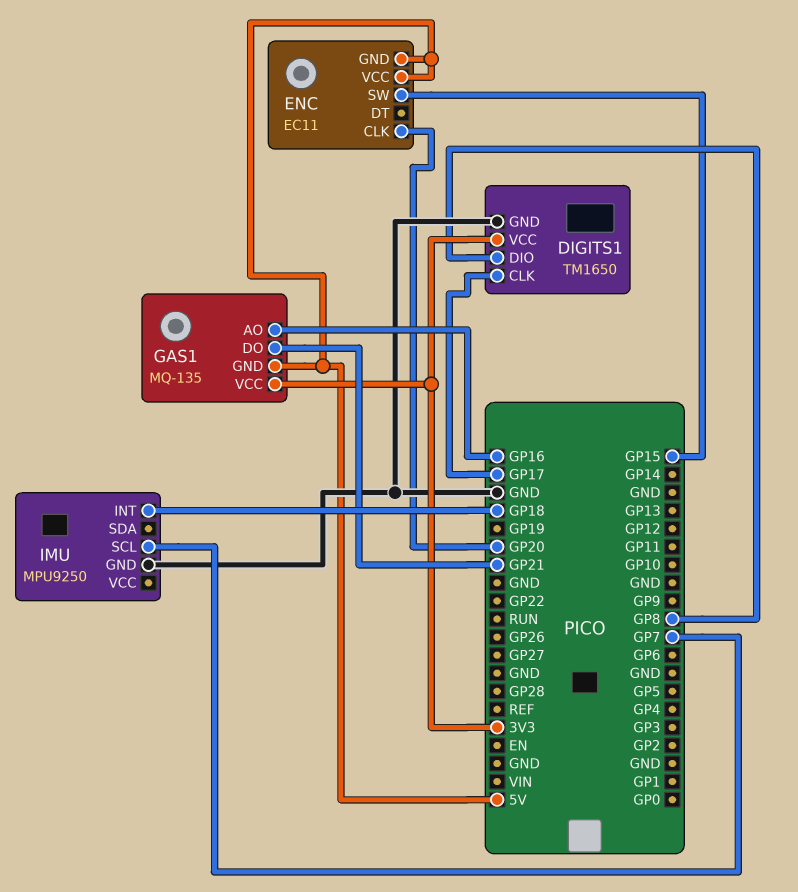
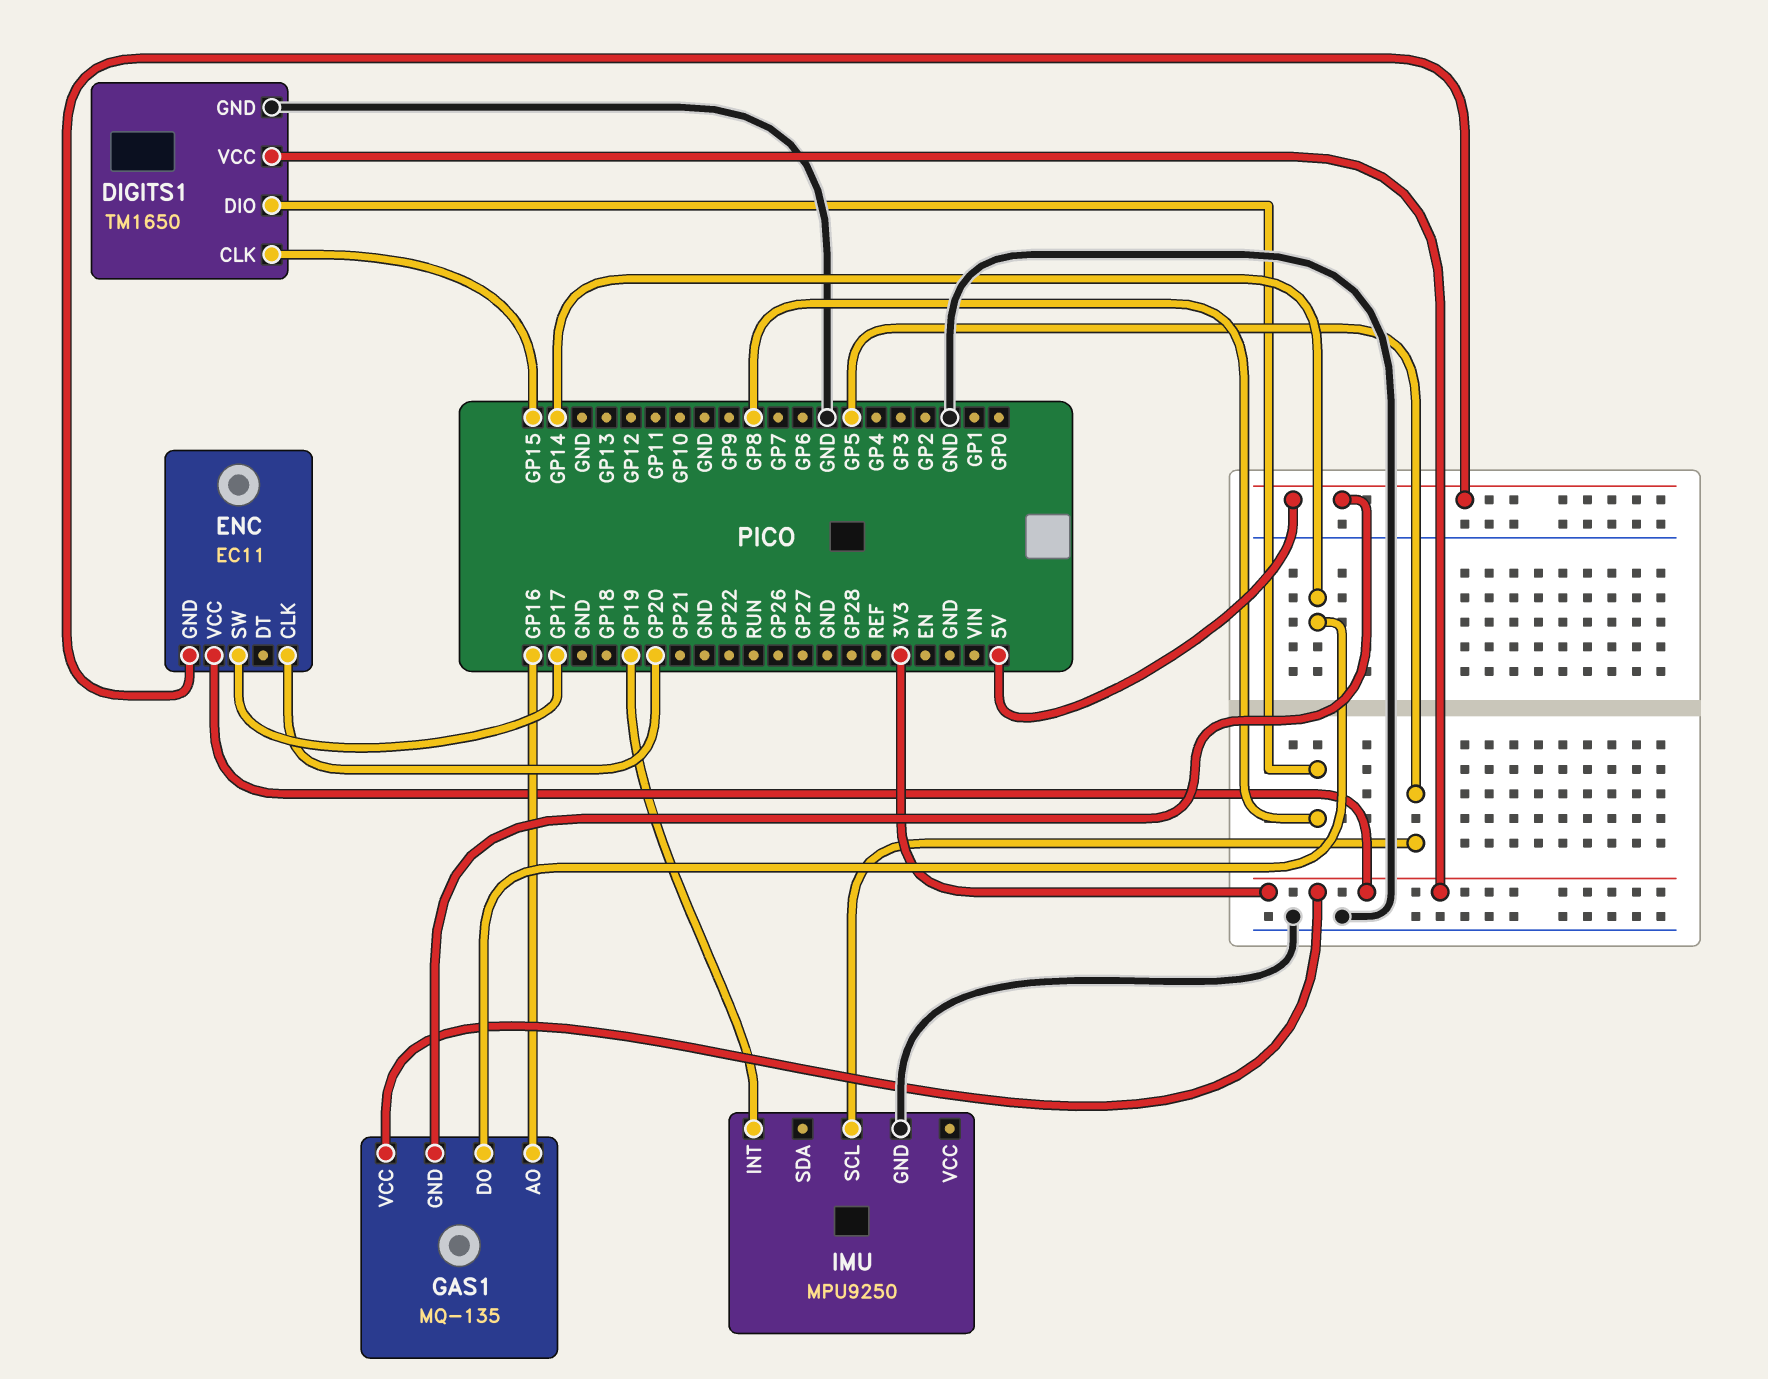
DIGITS1 pin CLK: GP17 -> GP15
ENC pin SW: GP15 -> GP17
ENC pin VCC: 5V -> 3V3
GAS1 pin DO: GP21 -> GP14
IMU pin INT: GP18 -> GP19
IMU pin SCL: GP7 -> GP5

